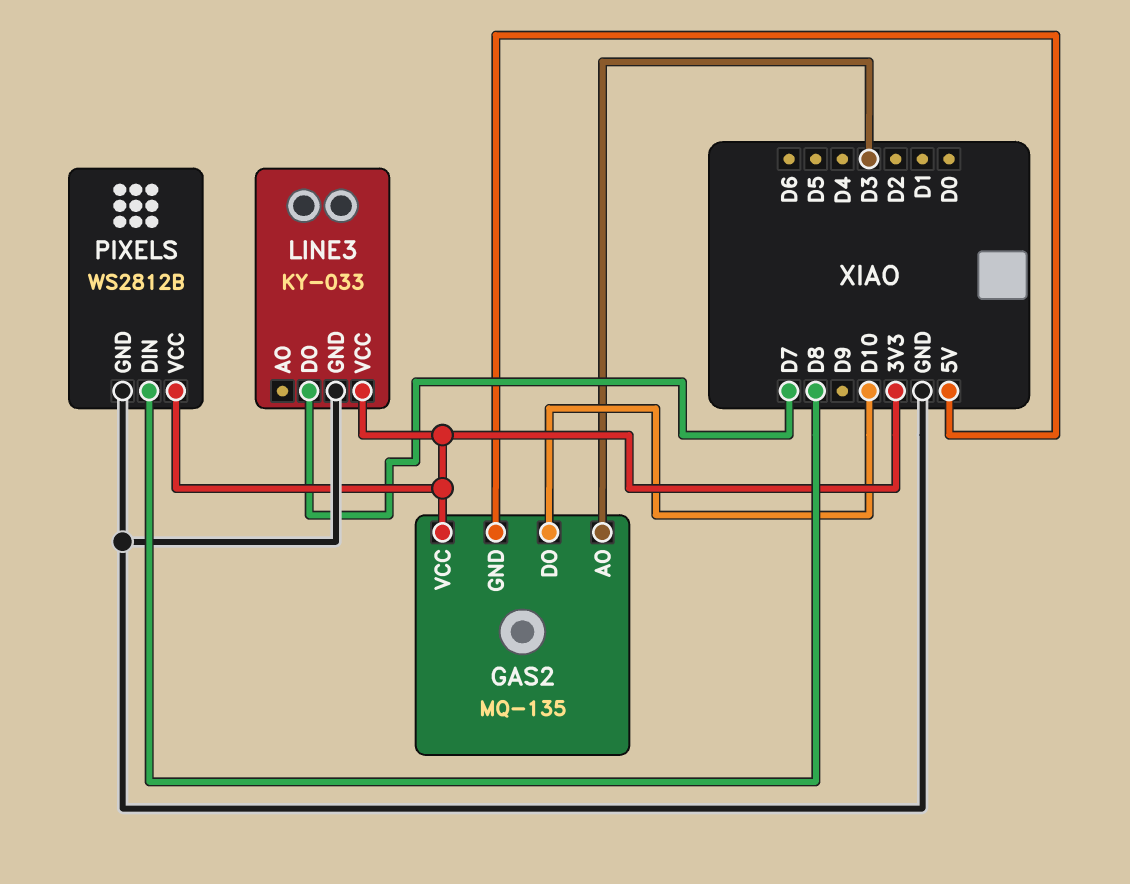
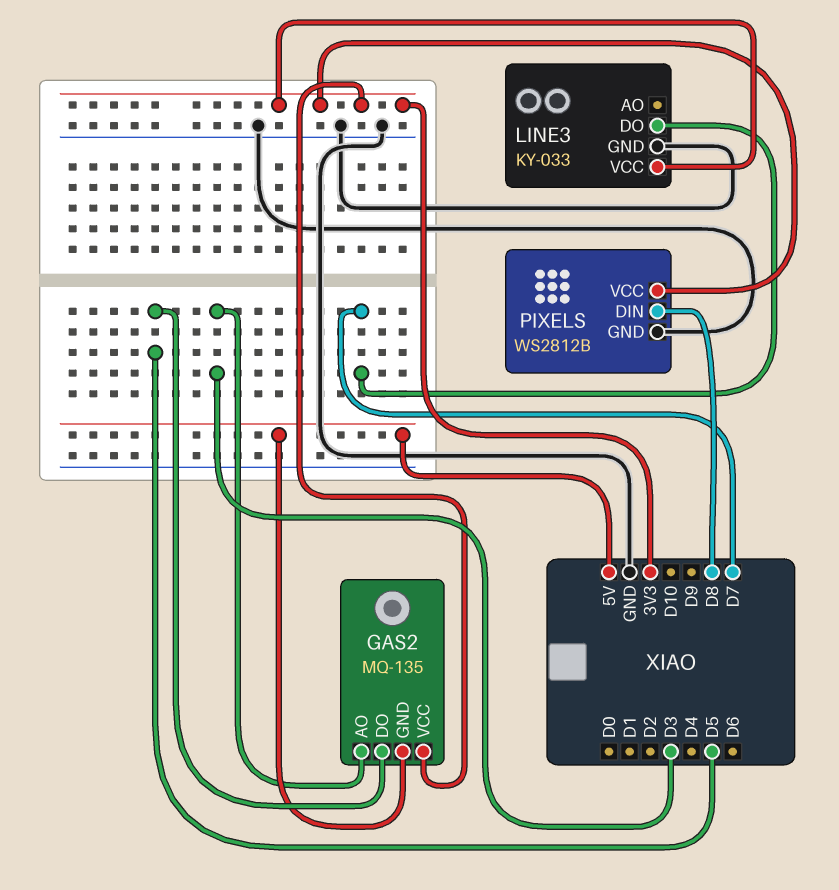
GAS2 pin DO: D10 -> D5

